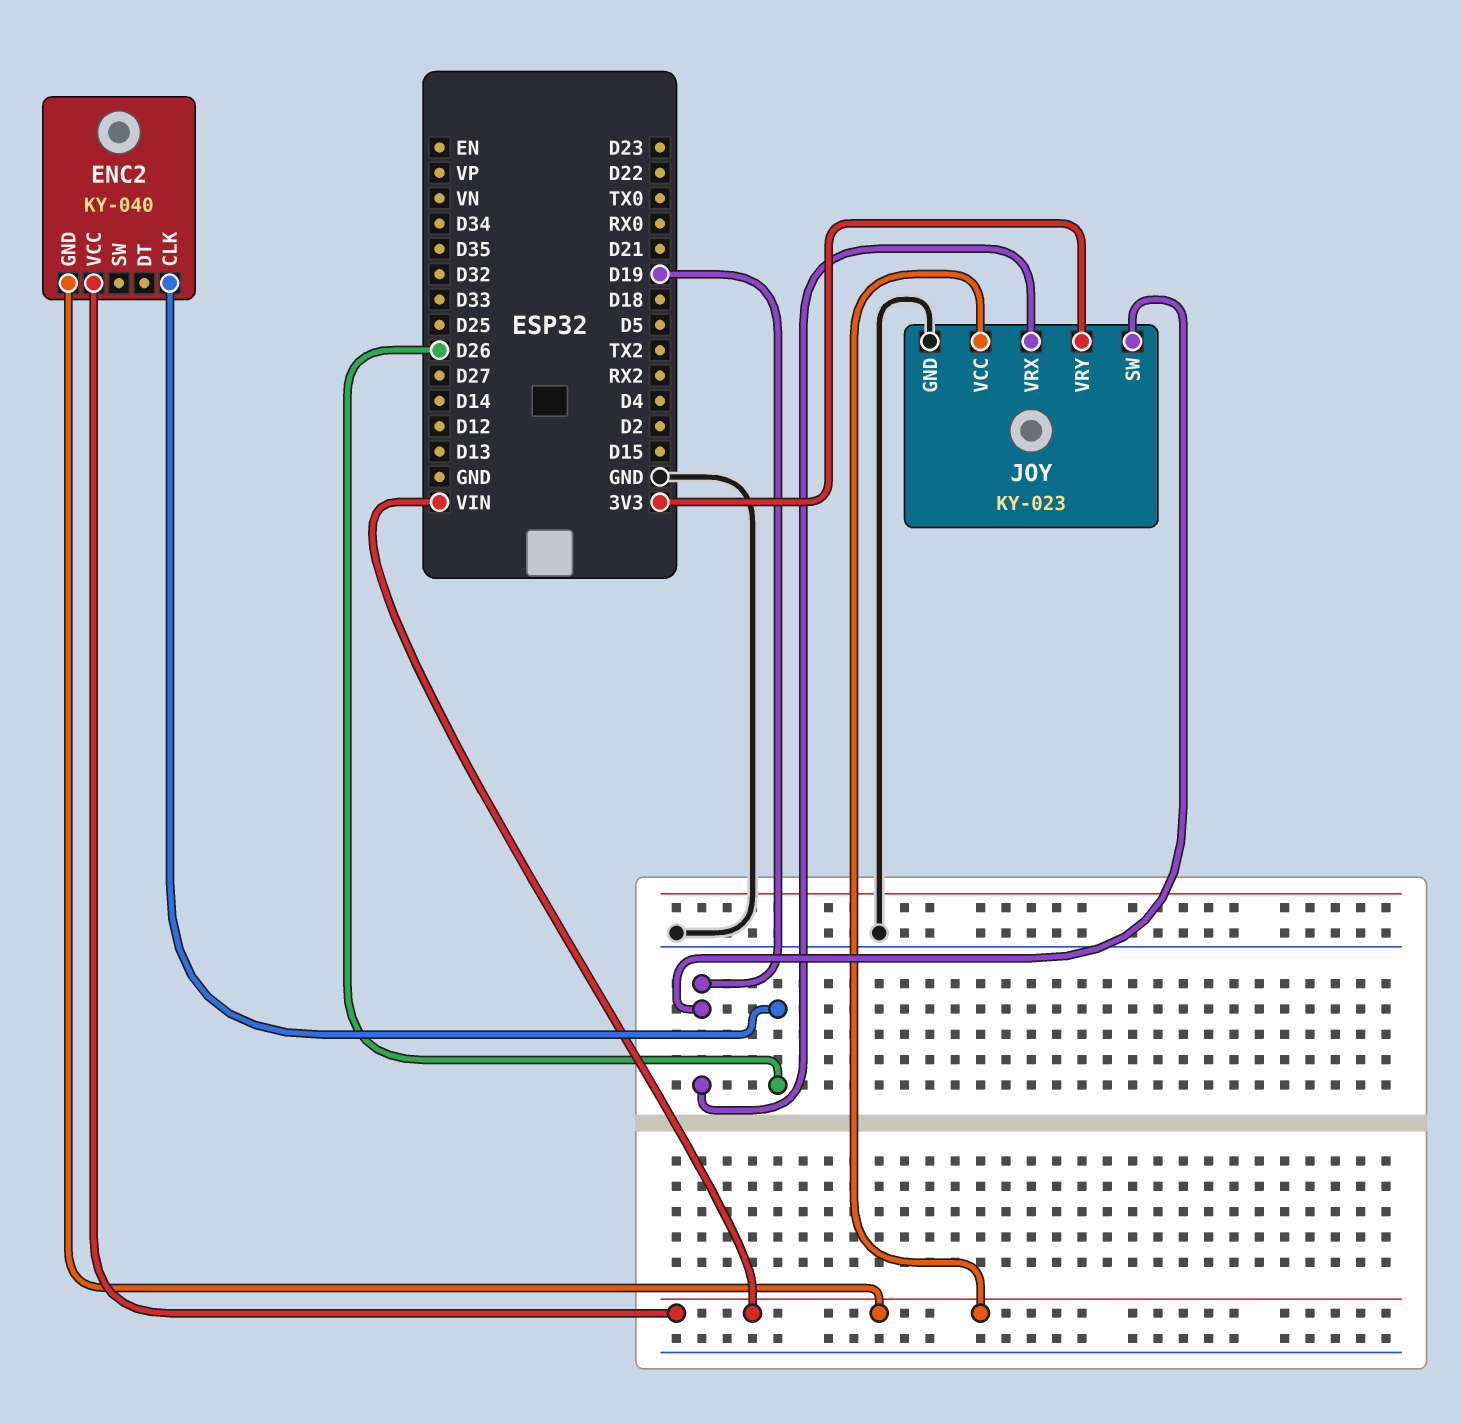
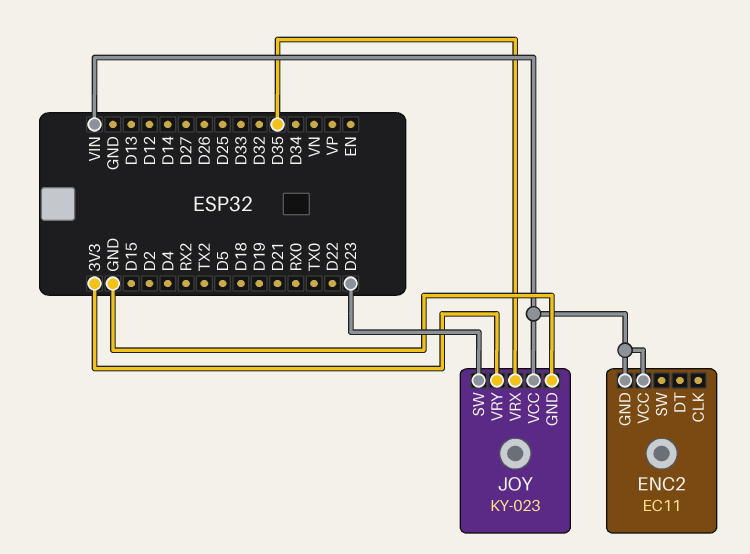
ENC2: KY-040 -> EC11
ENC2 pin CLK: D26 -> none
JOY pin SW: D19 -> D23
JOY pin VRX: D19 -> D35

